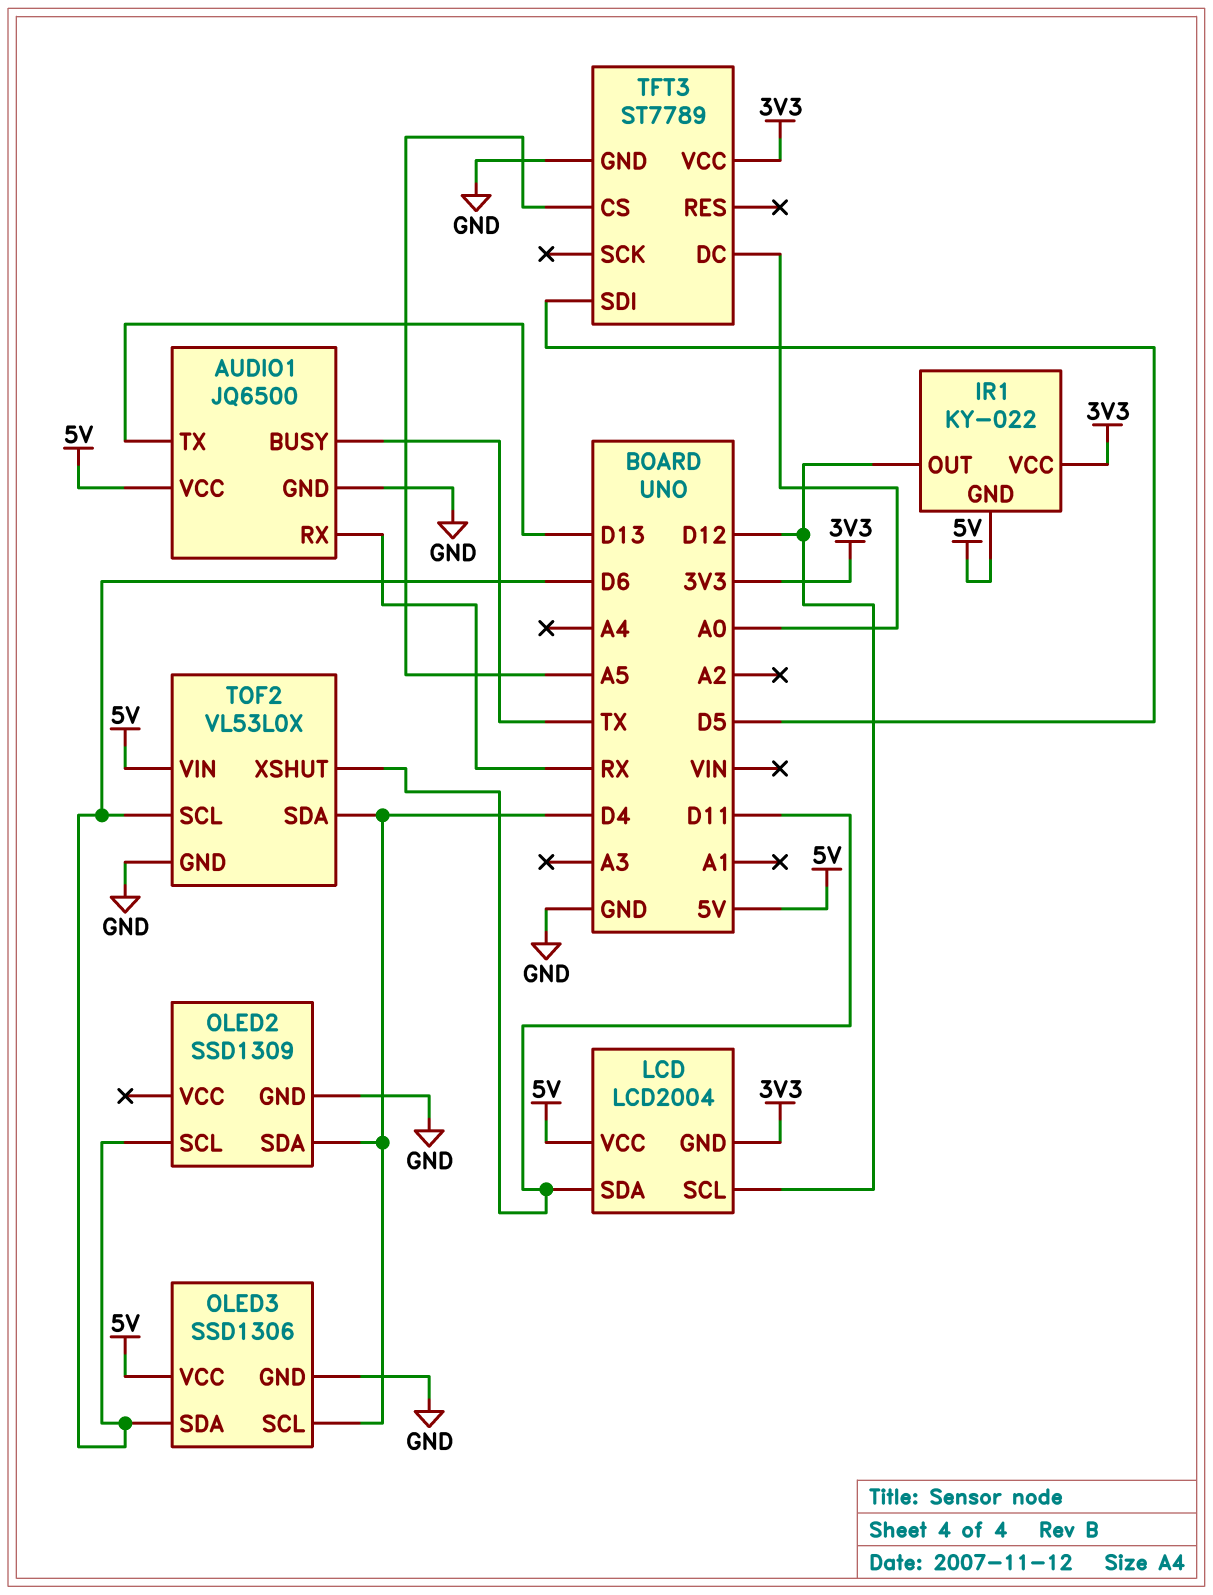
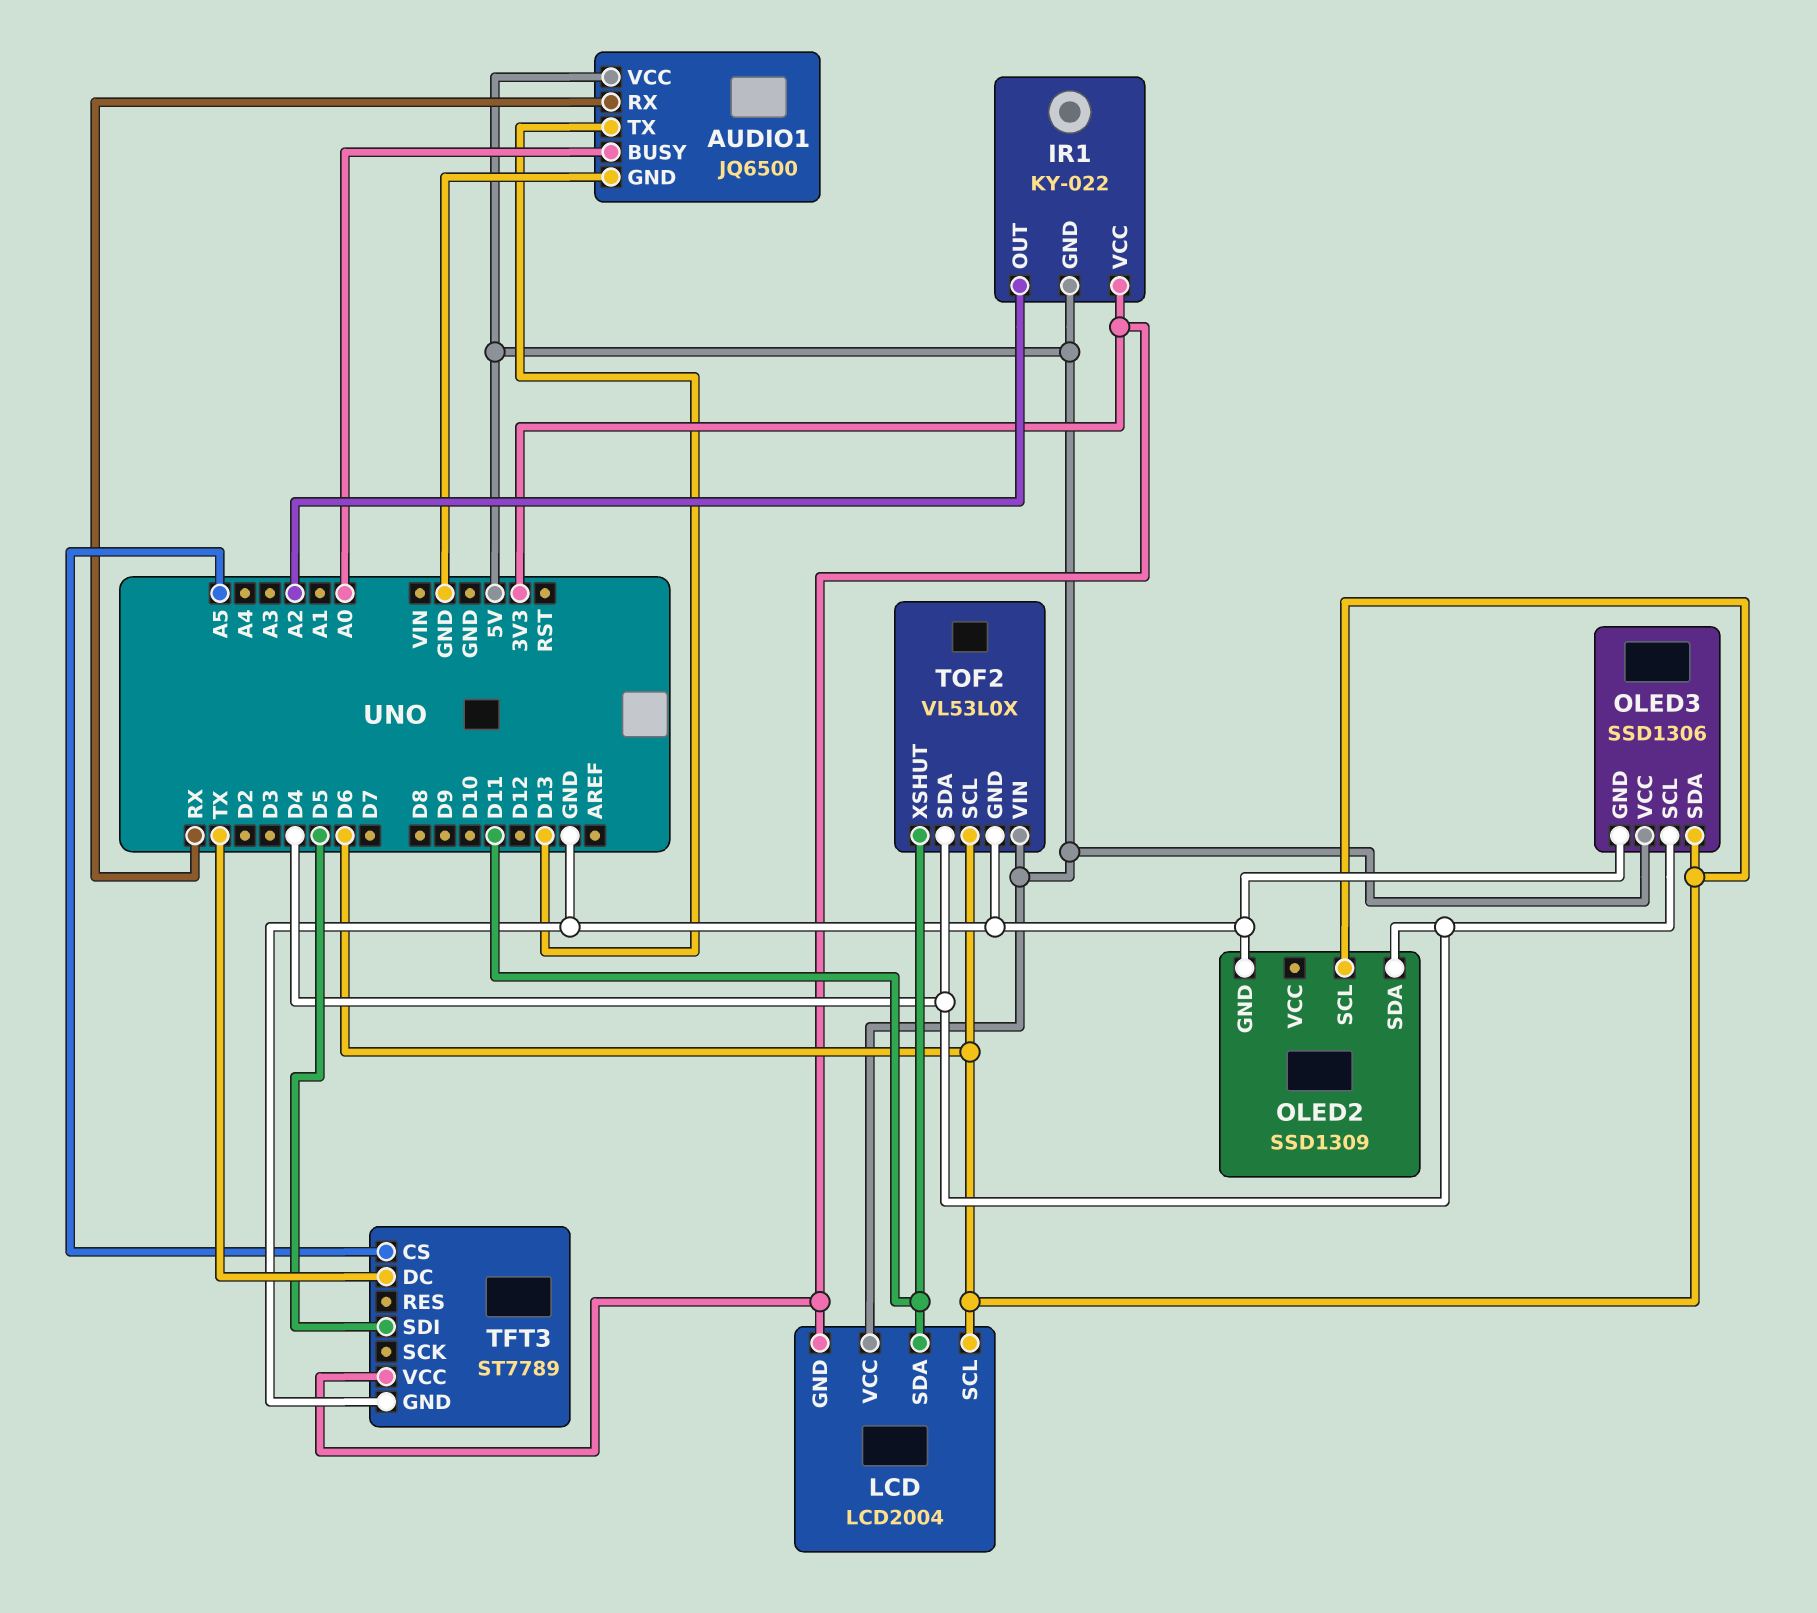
AUDIO1 pin BUSY: TX -> A0
IR1 pin OUT: D12 -> A2
LCD pin SCL: D12 -> D6
TFT3 pin DC: A0 -> TX

